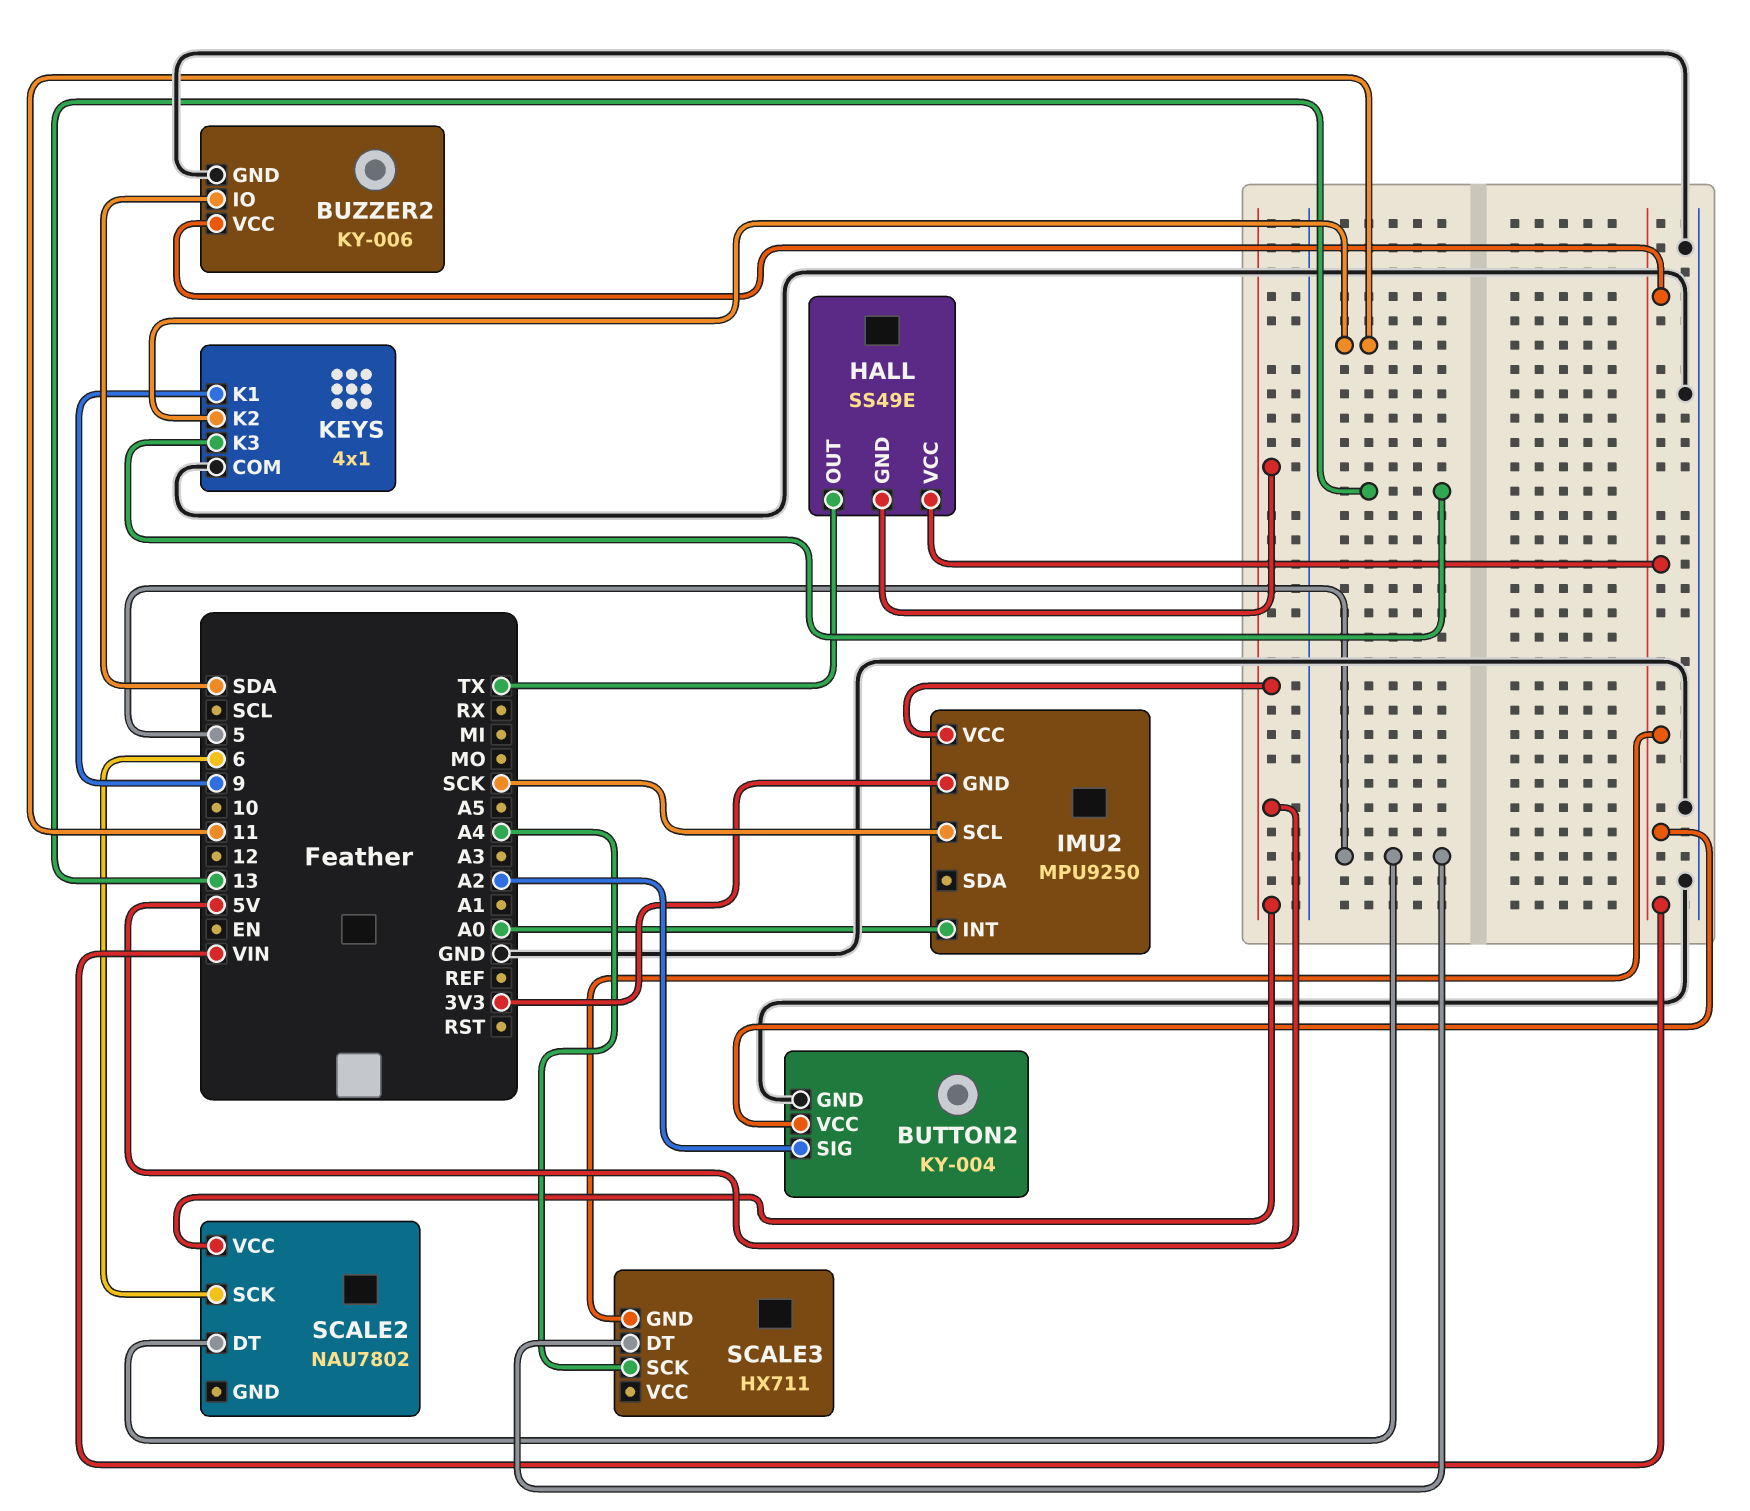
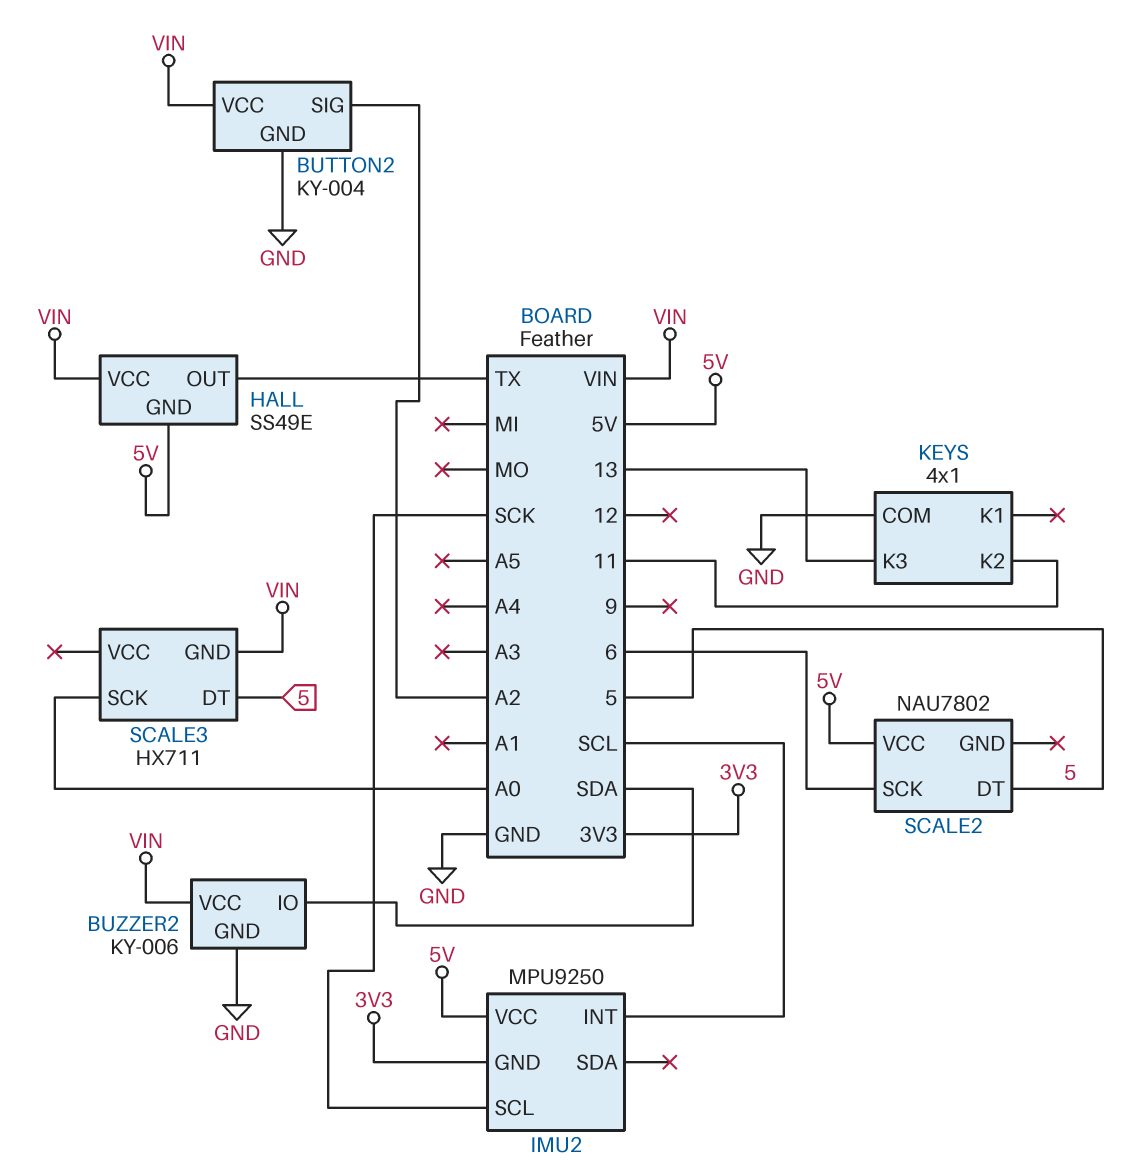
IMU2 pin INT: A0 -> SCL
KEYS pin K1: 9 -> none
SCALE3 pin SCK: A4 -> A0

